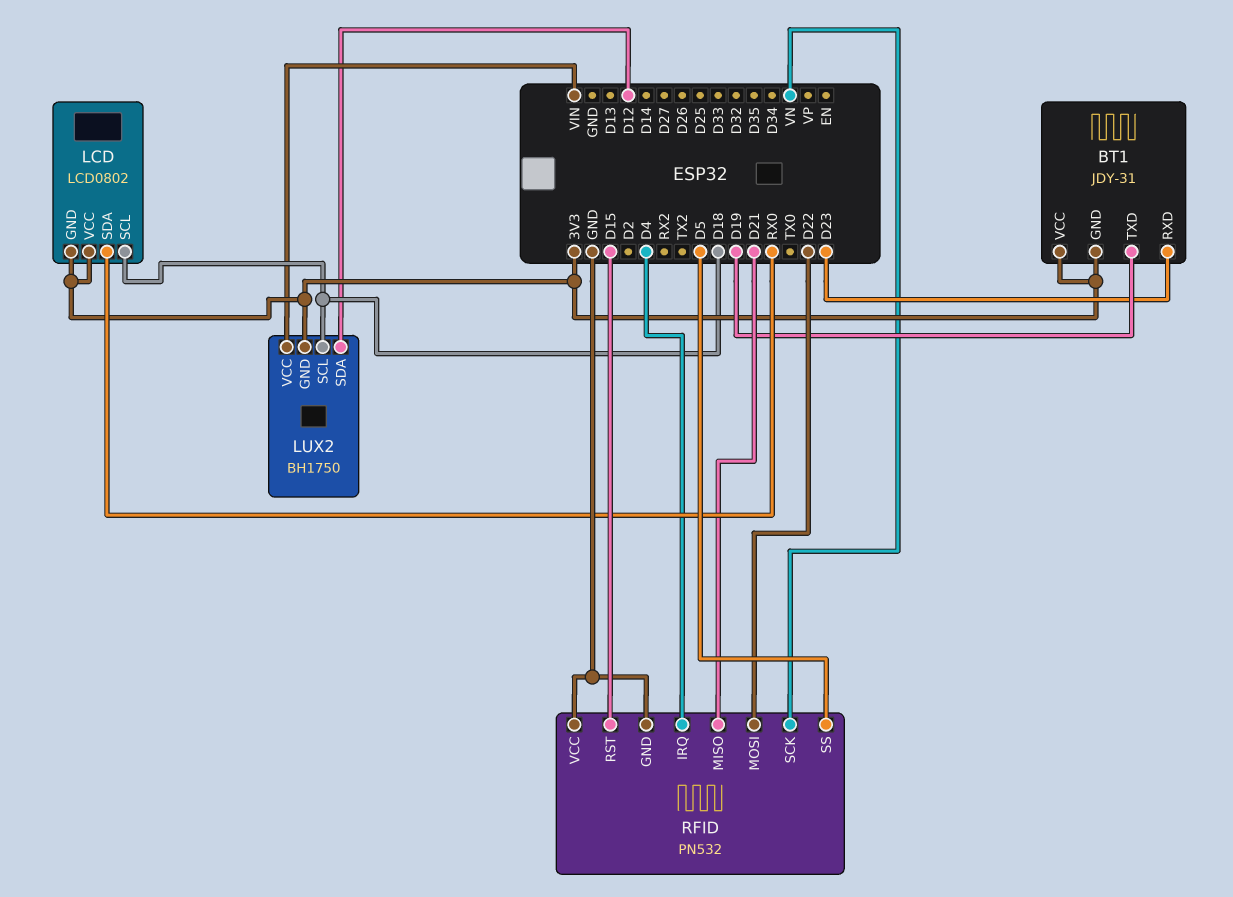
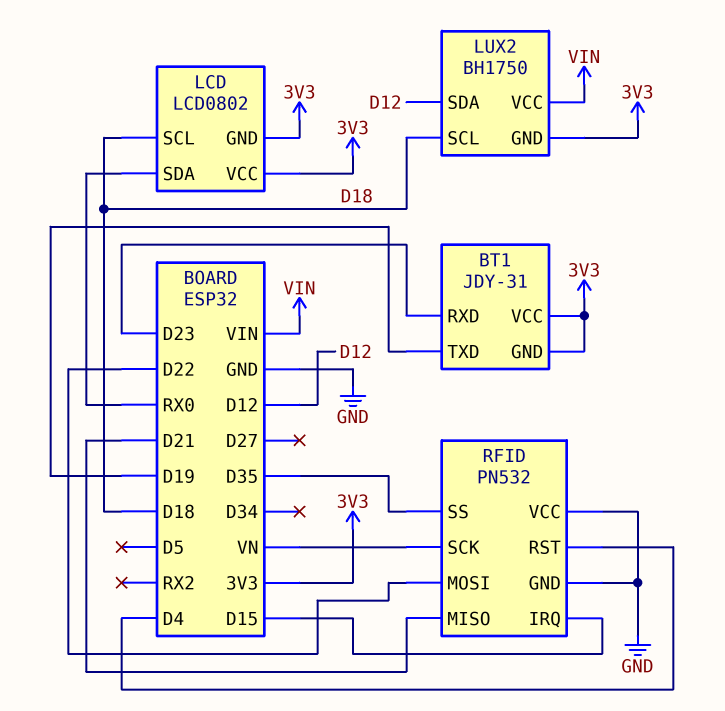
RFID pin IRQ: D4 -> D15
RFID pin RST: D15 -> D4
RFID pin SS: D5 -> D35

